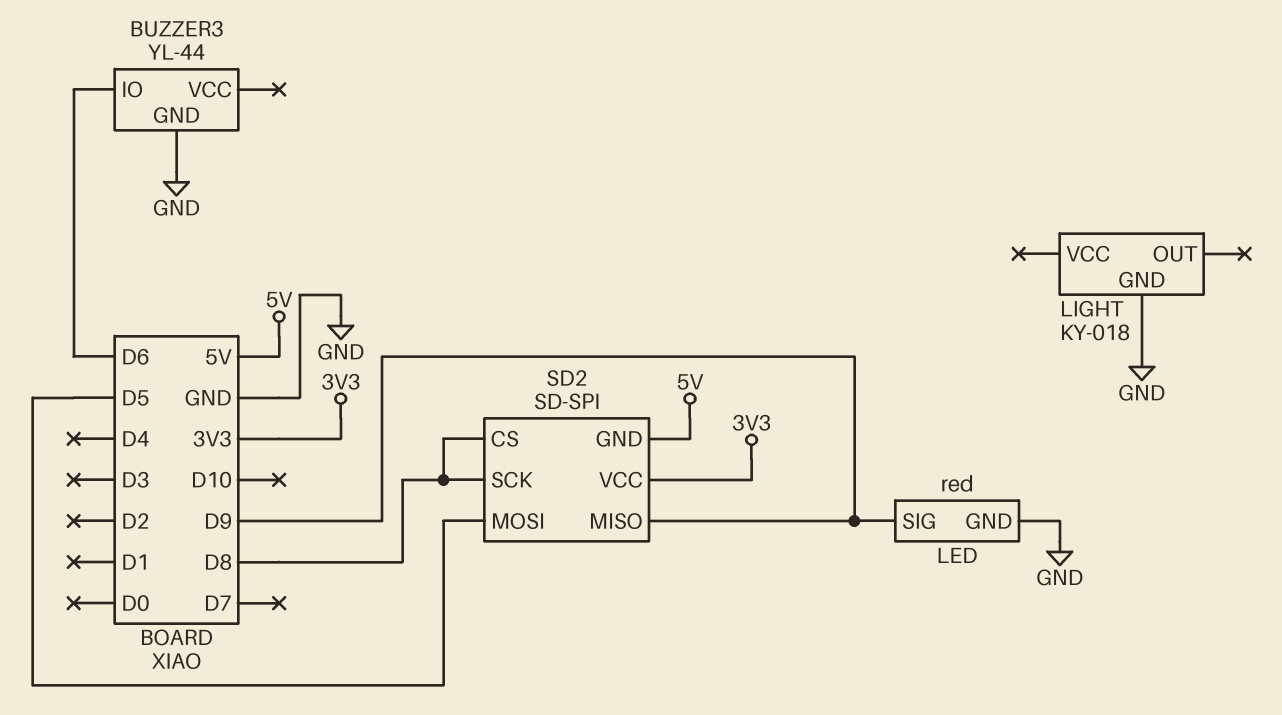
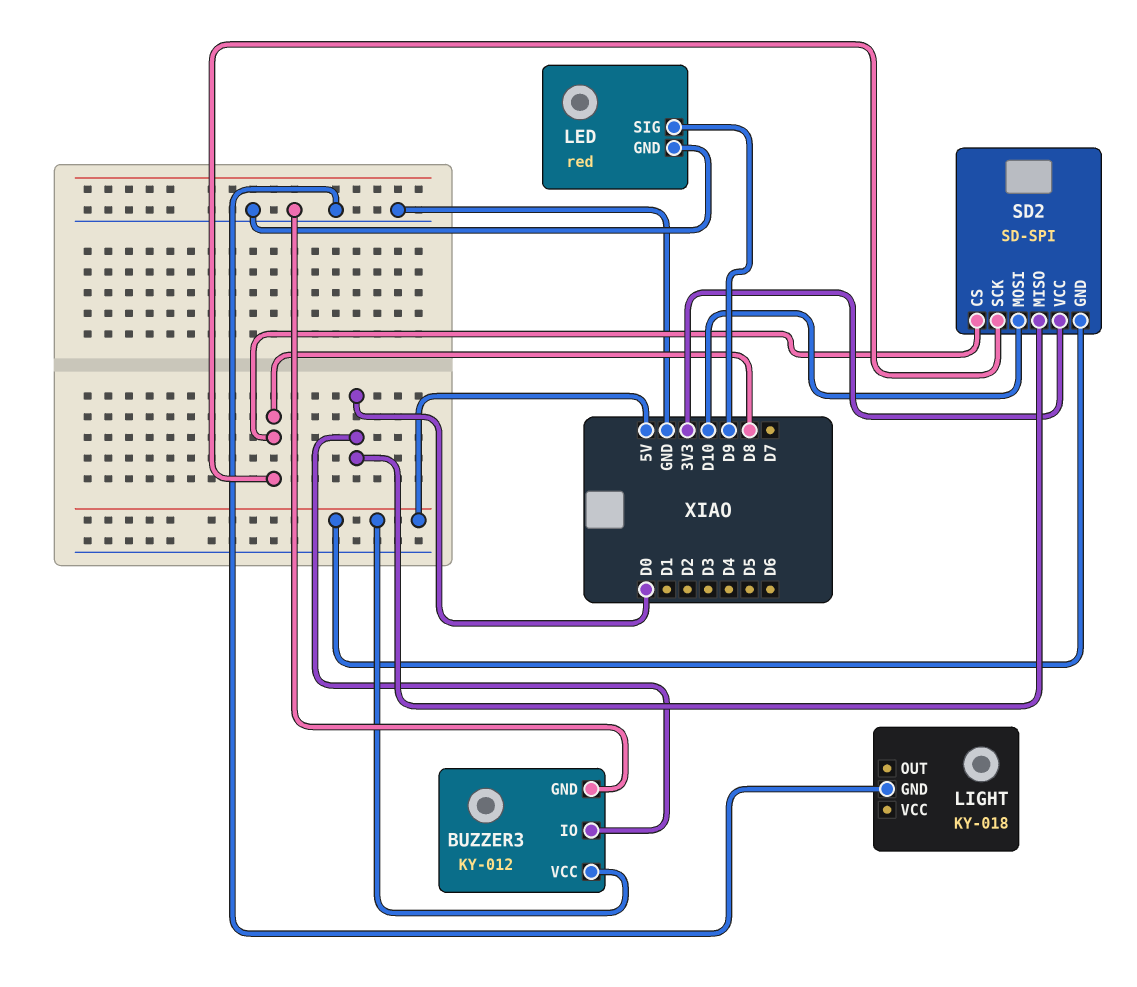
BUZZER3: YL-44 -> KY-012
BUZZER3 pin IO: D6 -> D0
BUZZER3 pin VCC: none -> 5V
SD2 pin MISO: D9 -> D0
SD2 pin MOSI: D5 -> D10

